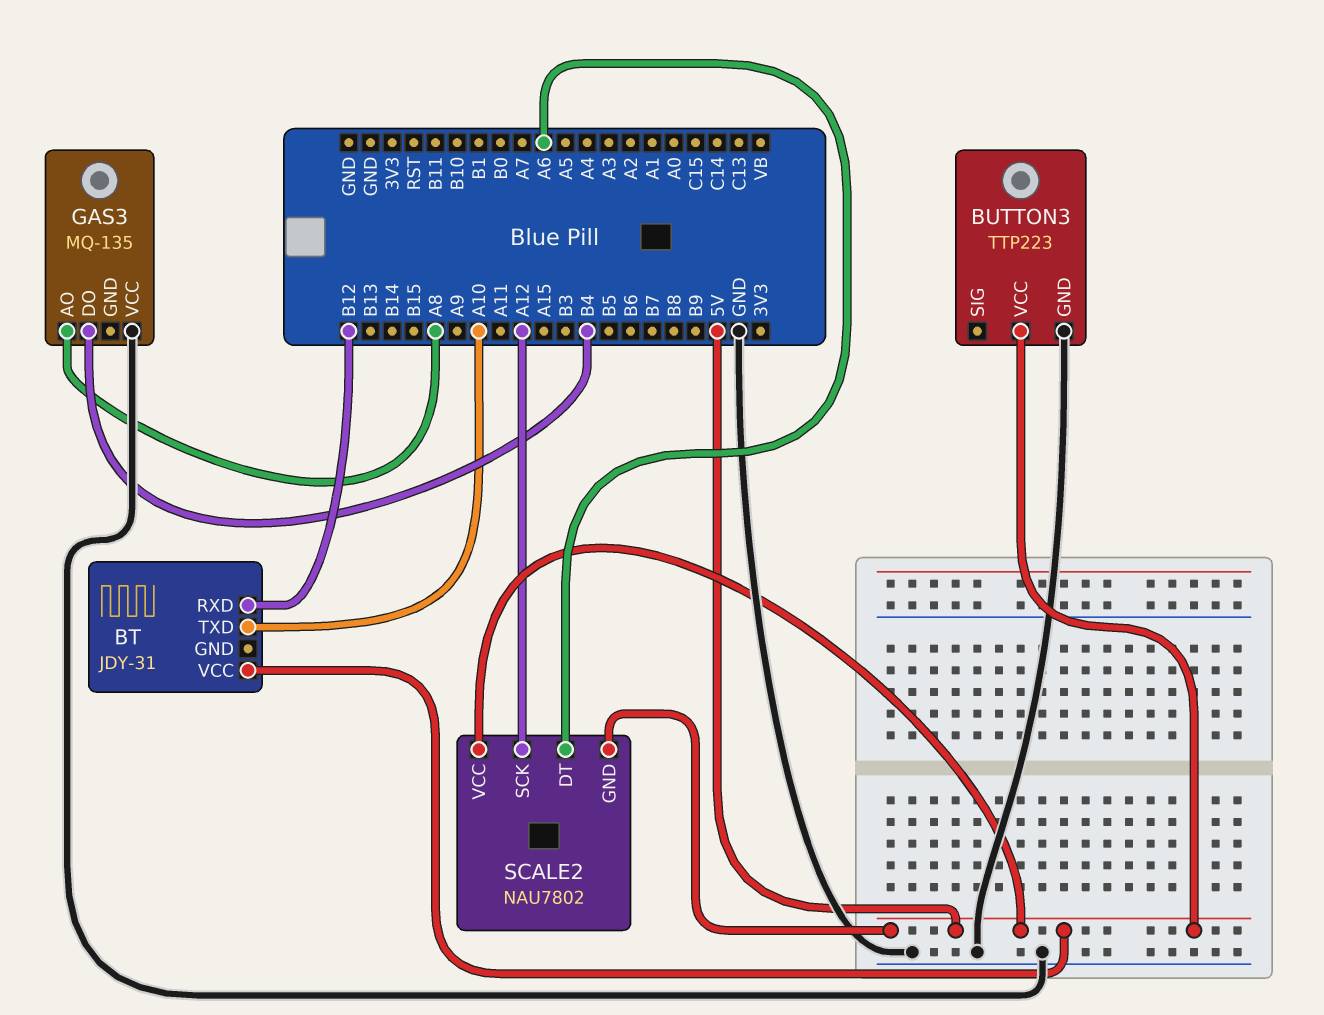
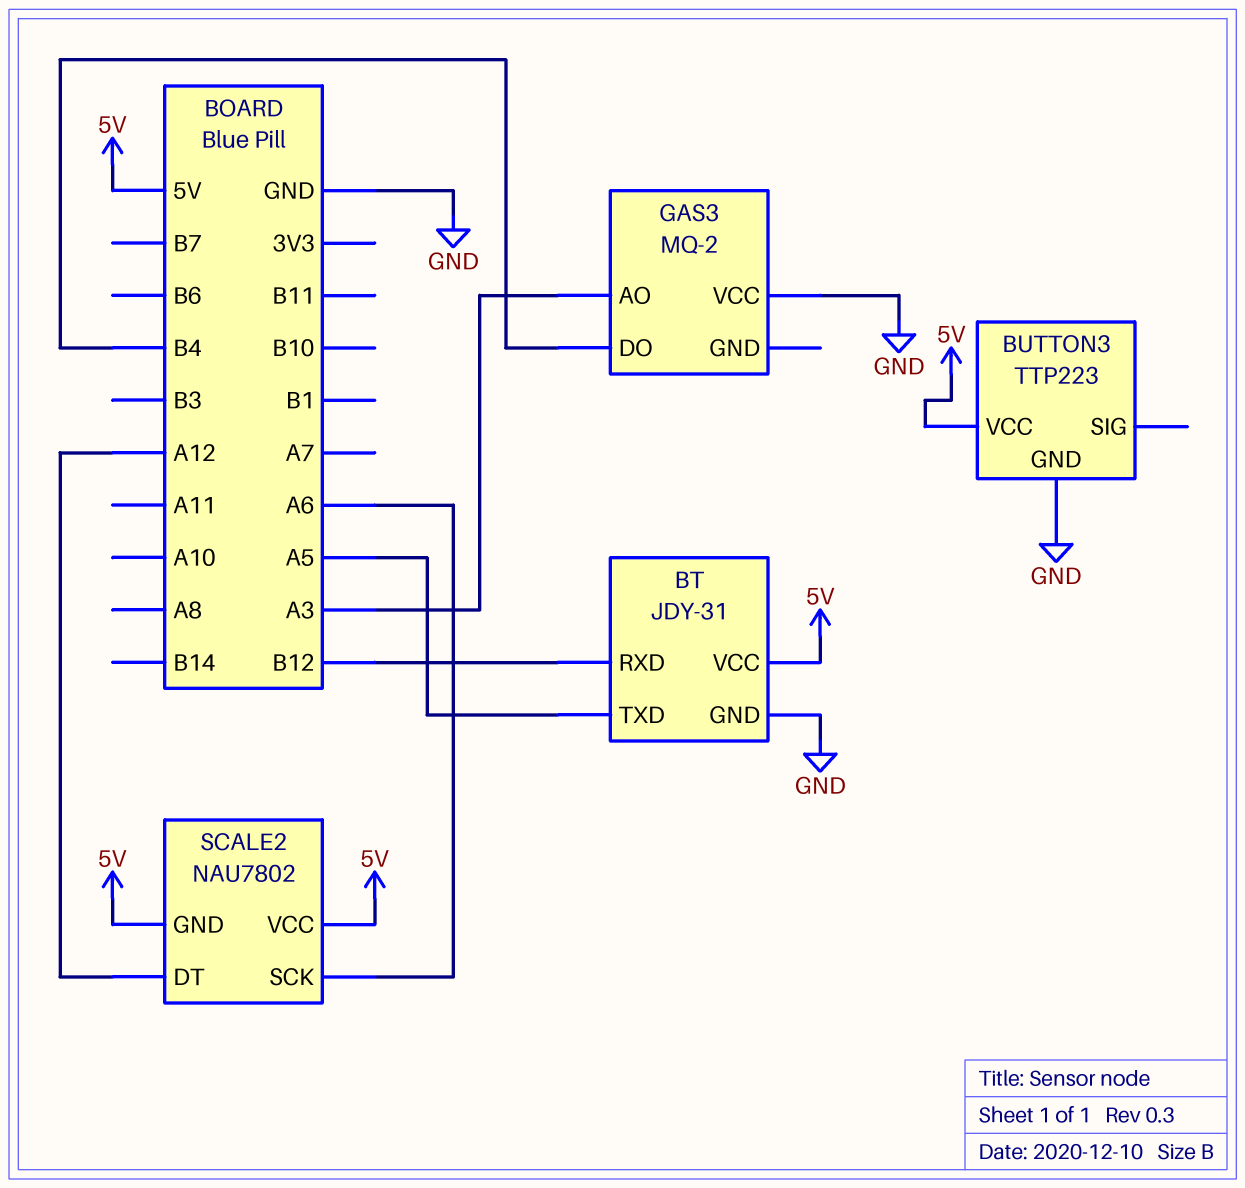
BT pin GND: none -> GND
BT pin TXD: A10 -> A5
GAS3: MQ-135 -> MQ-2
GAS3 pin AO: A8 -> A3
SCALE2 pin DT: A6 -> A12
SCALE2 pin SCK: A12 -> A6

